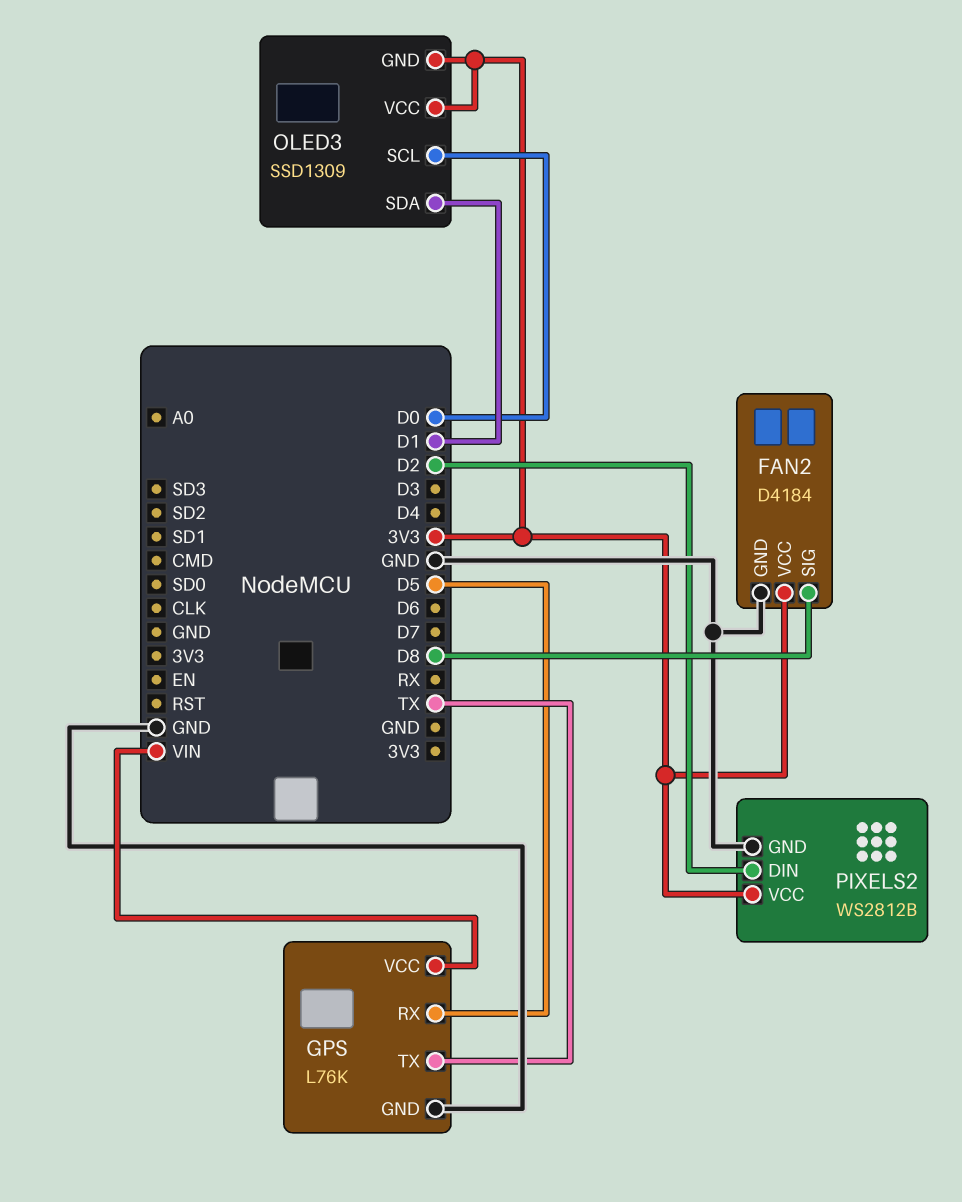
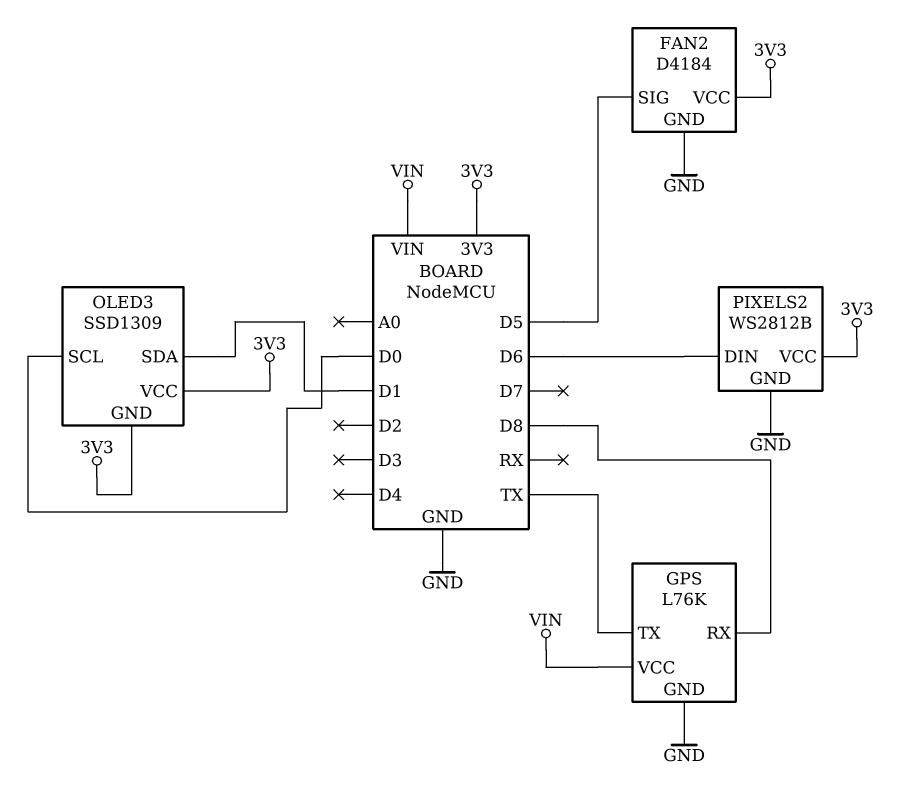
FAN2 pin SIG: D8 -> D5
GPS pin RX: D5 -> D8
PIXELS2 pin DIN: D2 -> D6

